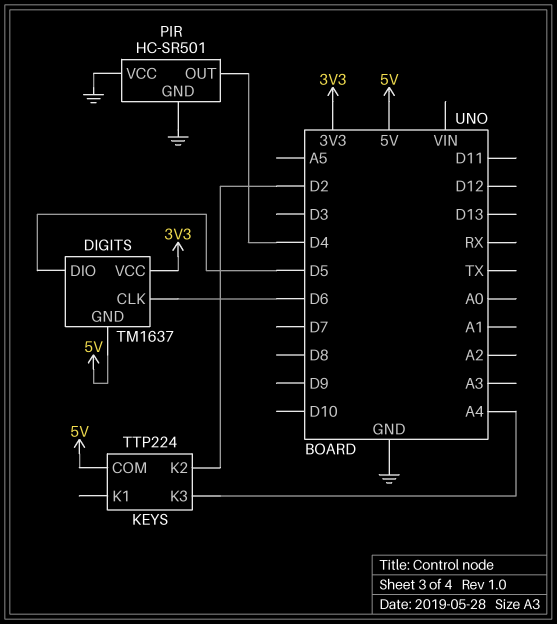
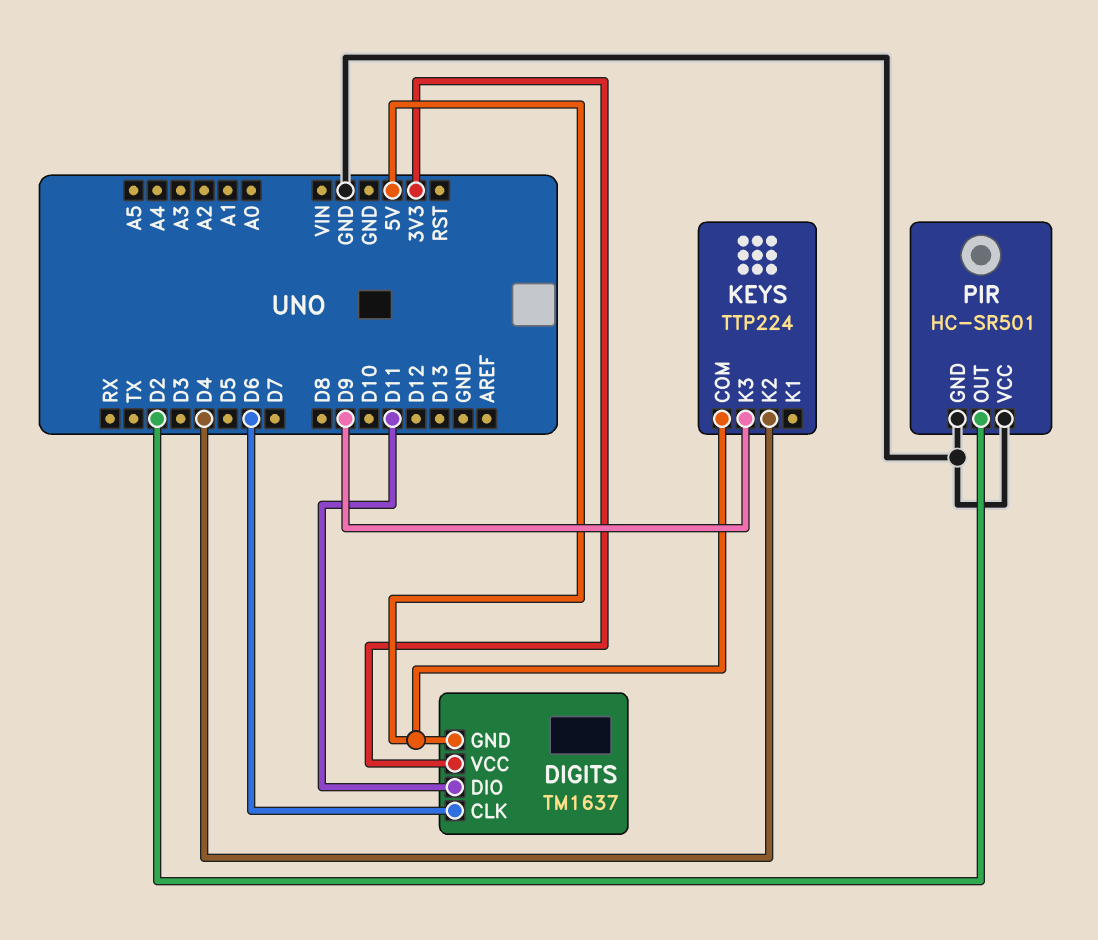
DIGITS pin DIO: D5 -> D11
KEYS pin K2: D2 -> D4
KEYS pin K3: A4 -> D9
PIR pin OUT: D4 -> D2

